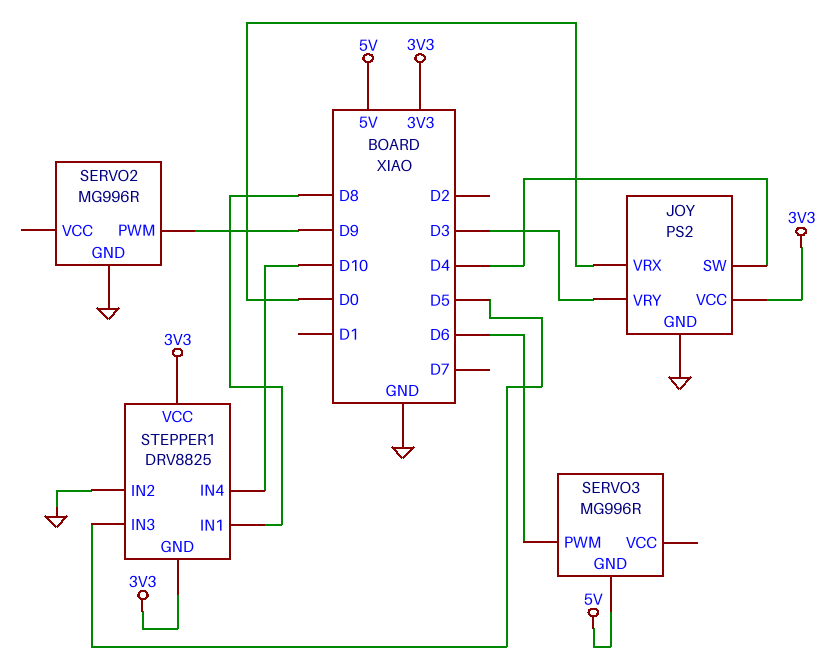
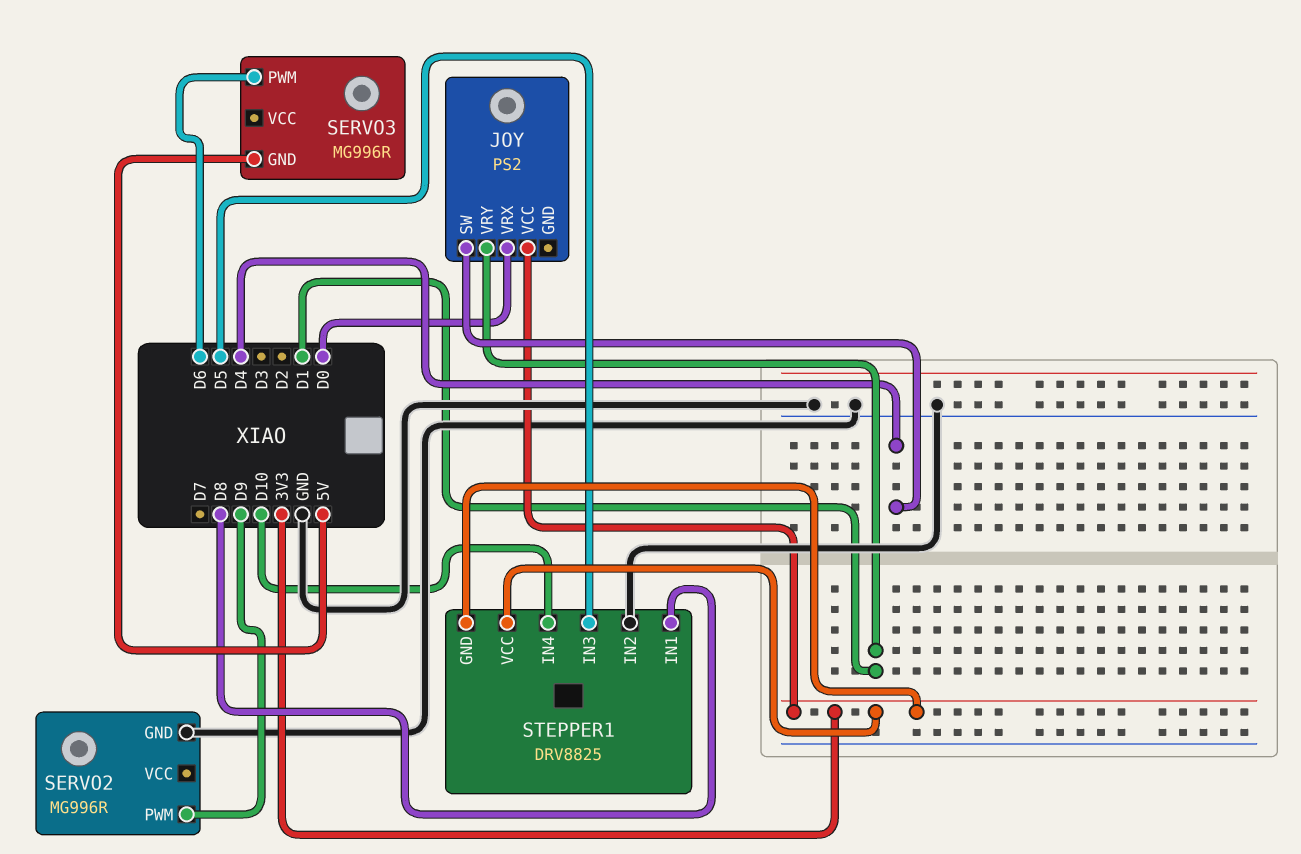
JOY pin GND: GND -> none
JOY pin VRY: D3 -> D1

